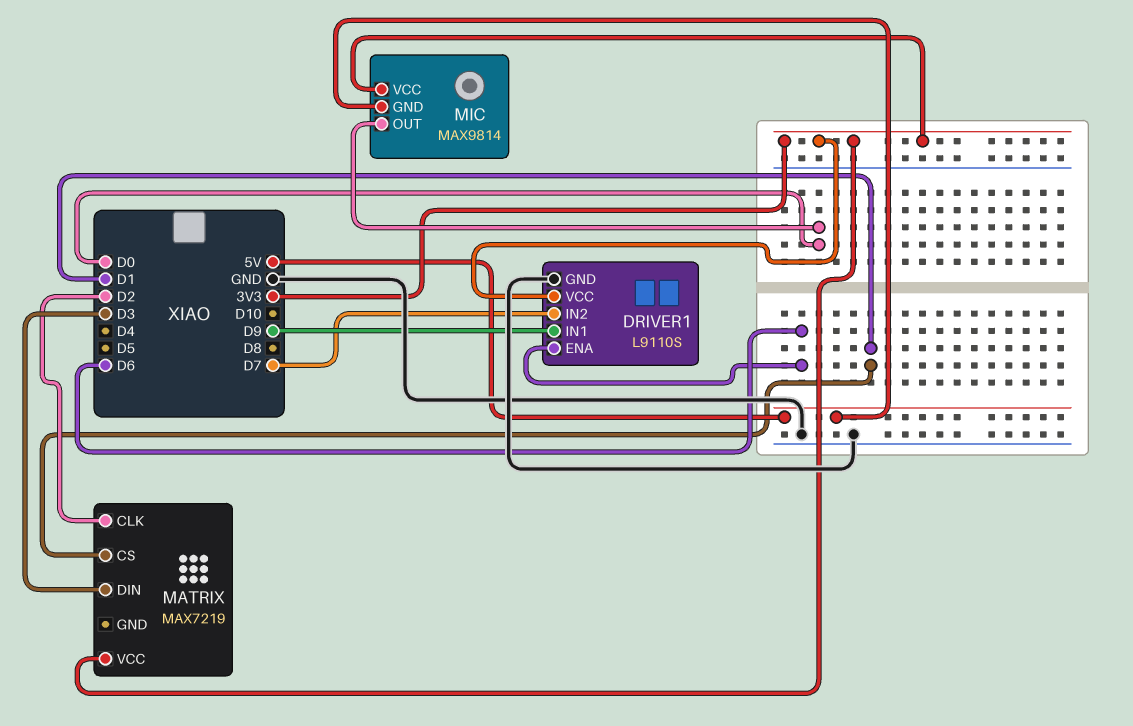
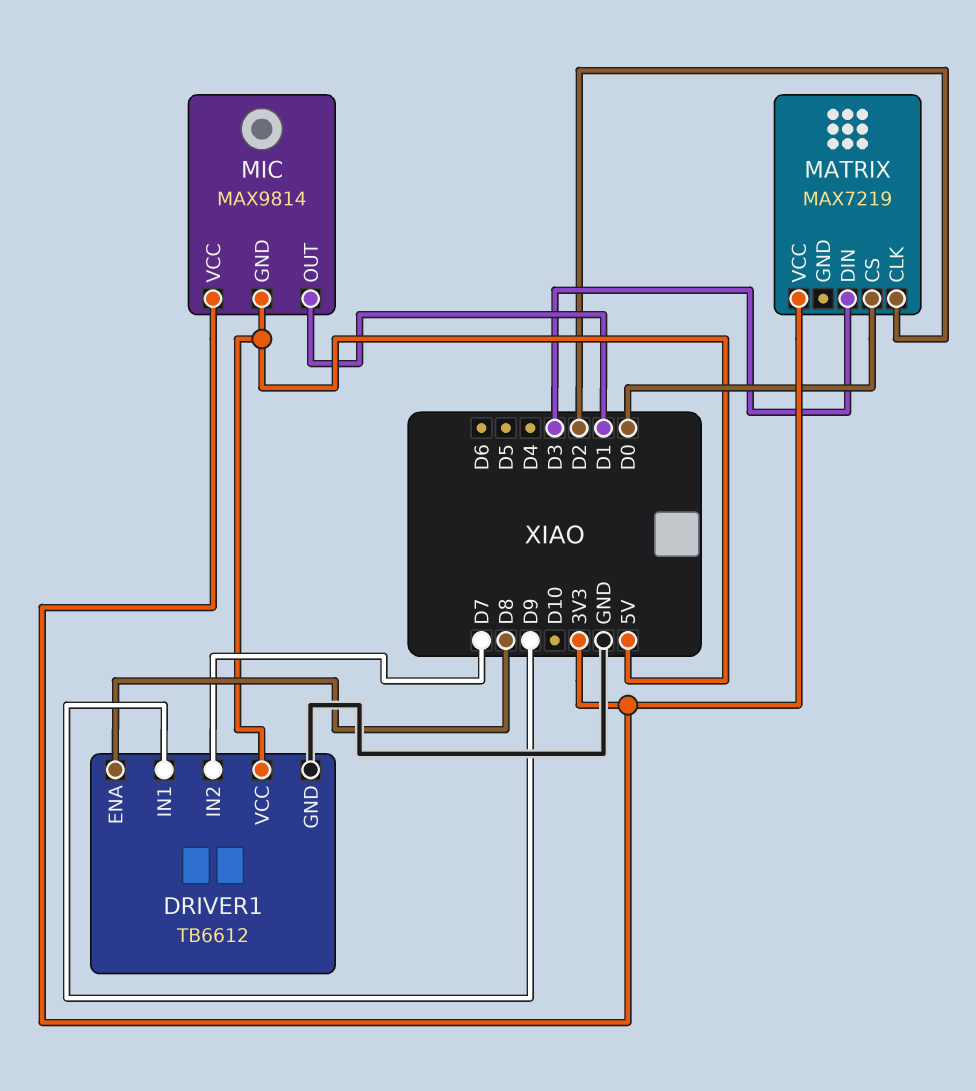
DRIVER1: L9110S -> TB6612
DRIVER1 pin ENA: D6 -> D8
DRIVER1 pin VCC: 3V3 -> 5V
MATRIX pin CS: D1 -> D0
MIC pin OUT: D0 -> D1

